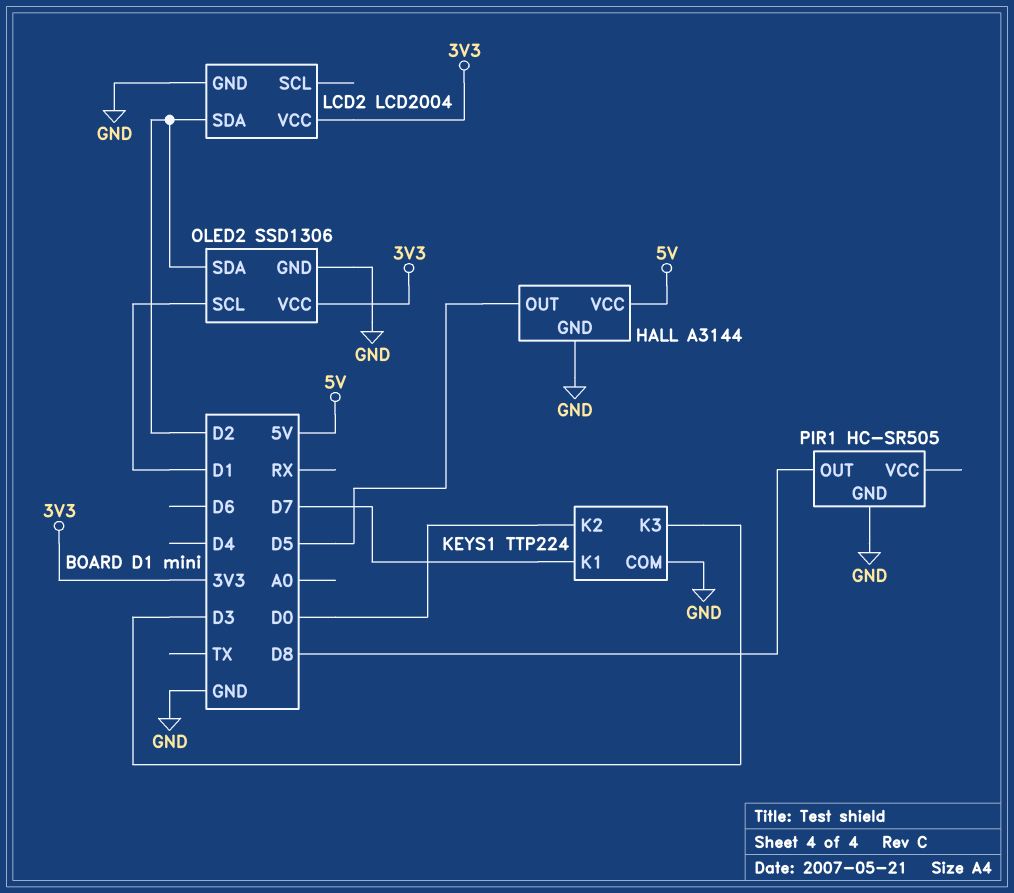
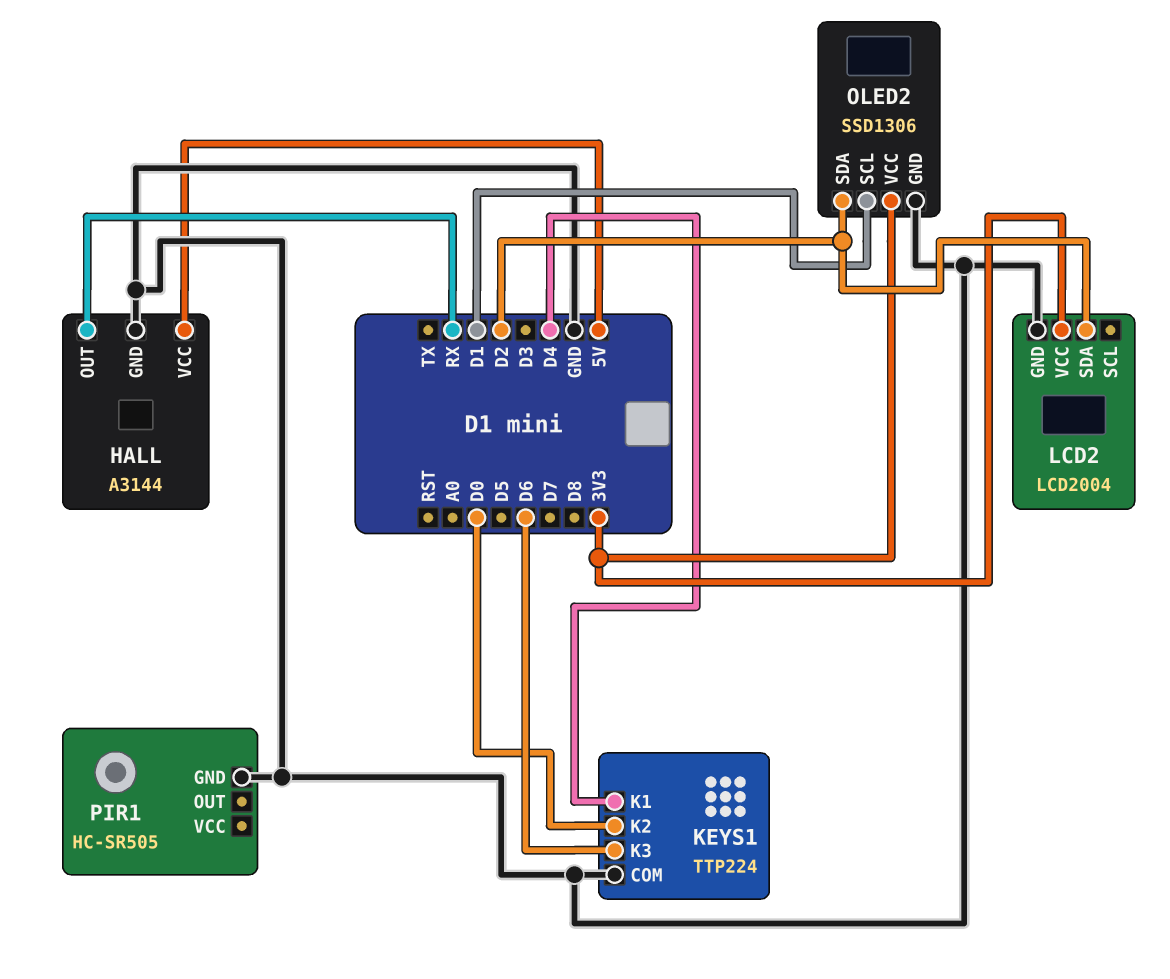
HALL pin OUT: D5 -> RX
KEYS1 pin K1: D7 -> D4
KEYS1 pin K3: D3 -> D6
PIR1 pin OUT: D8 -> none

